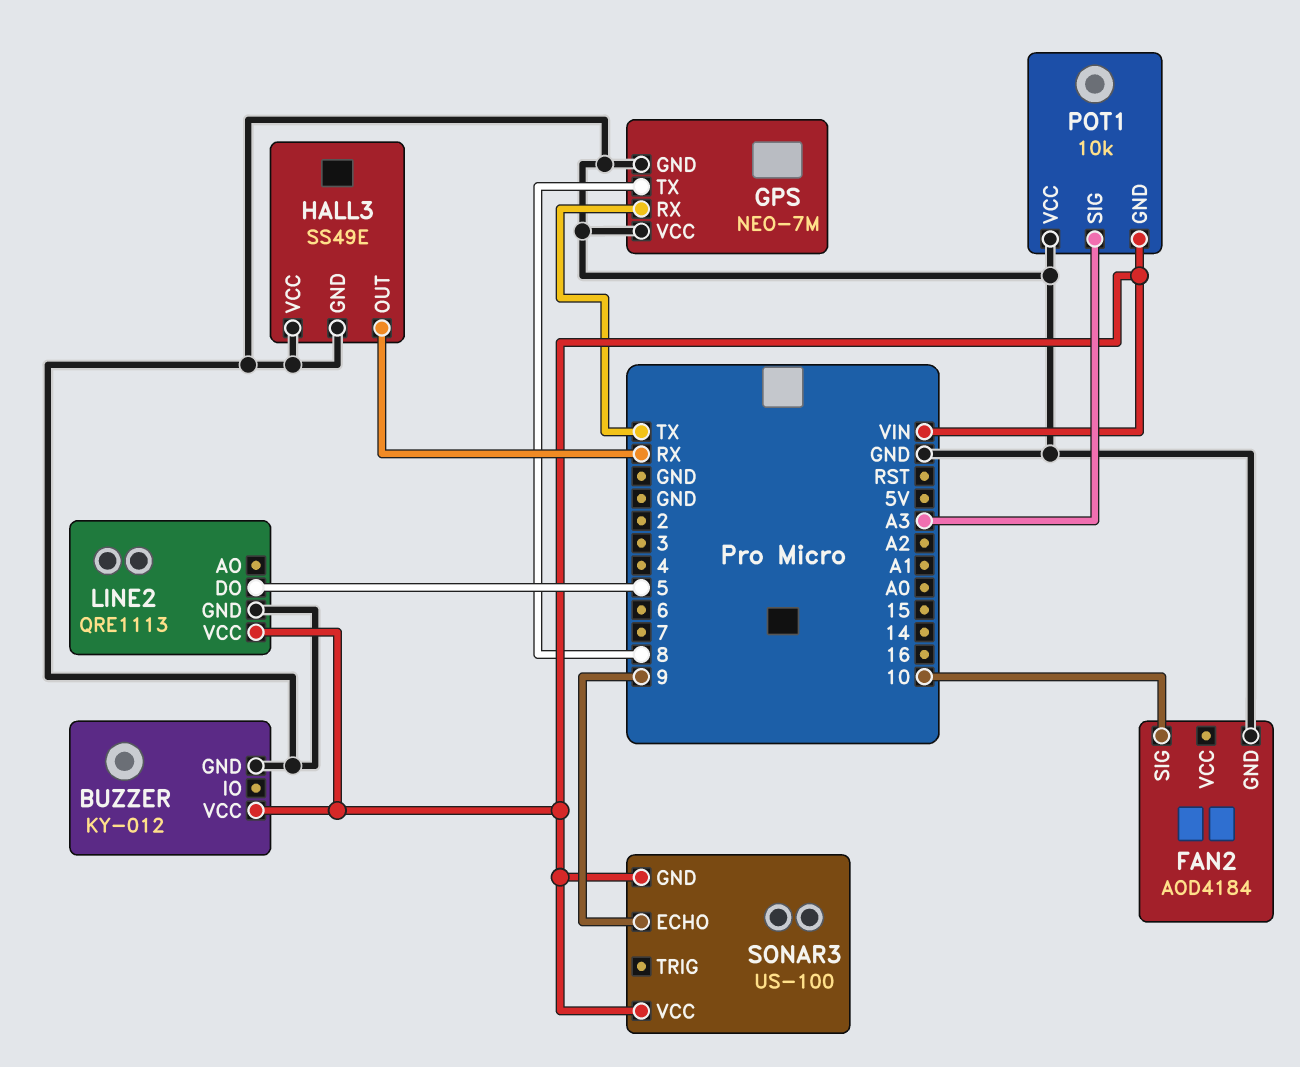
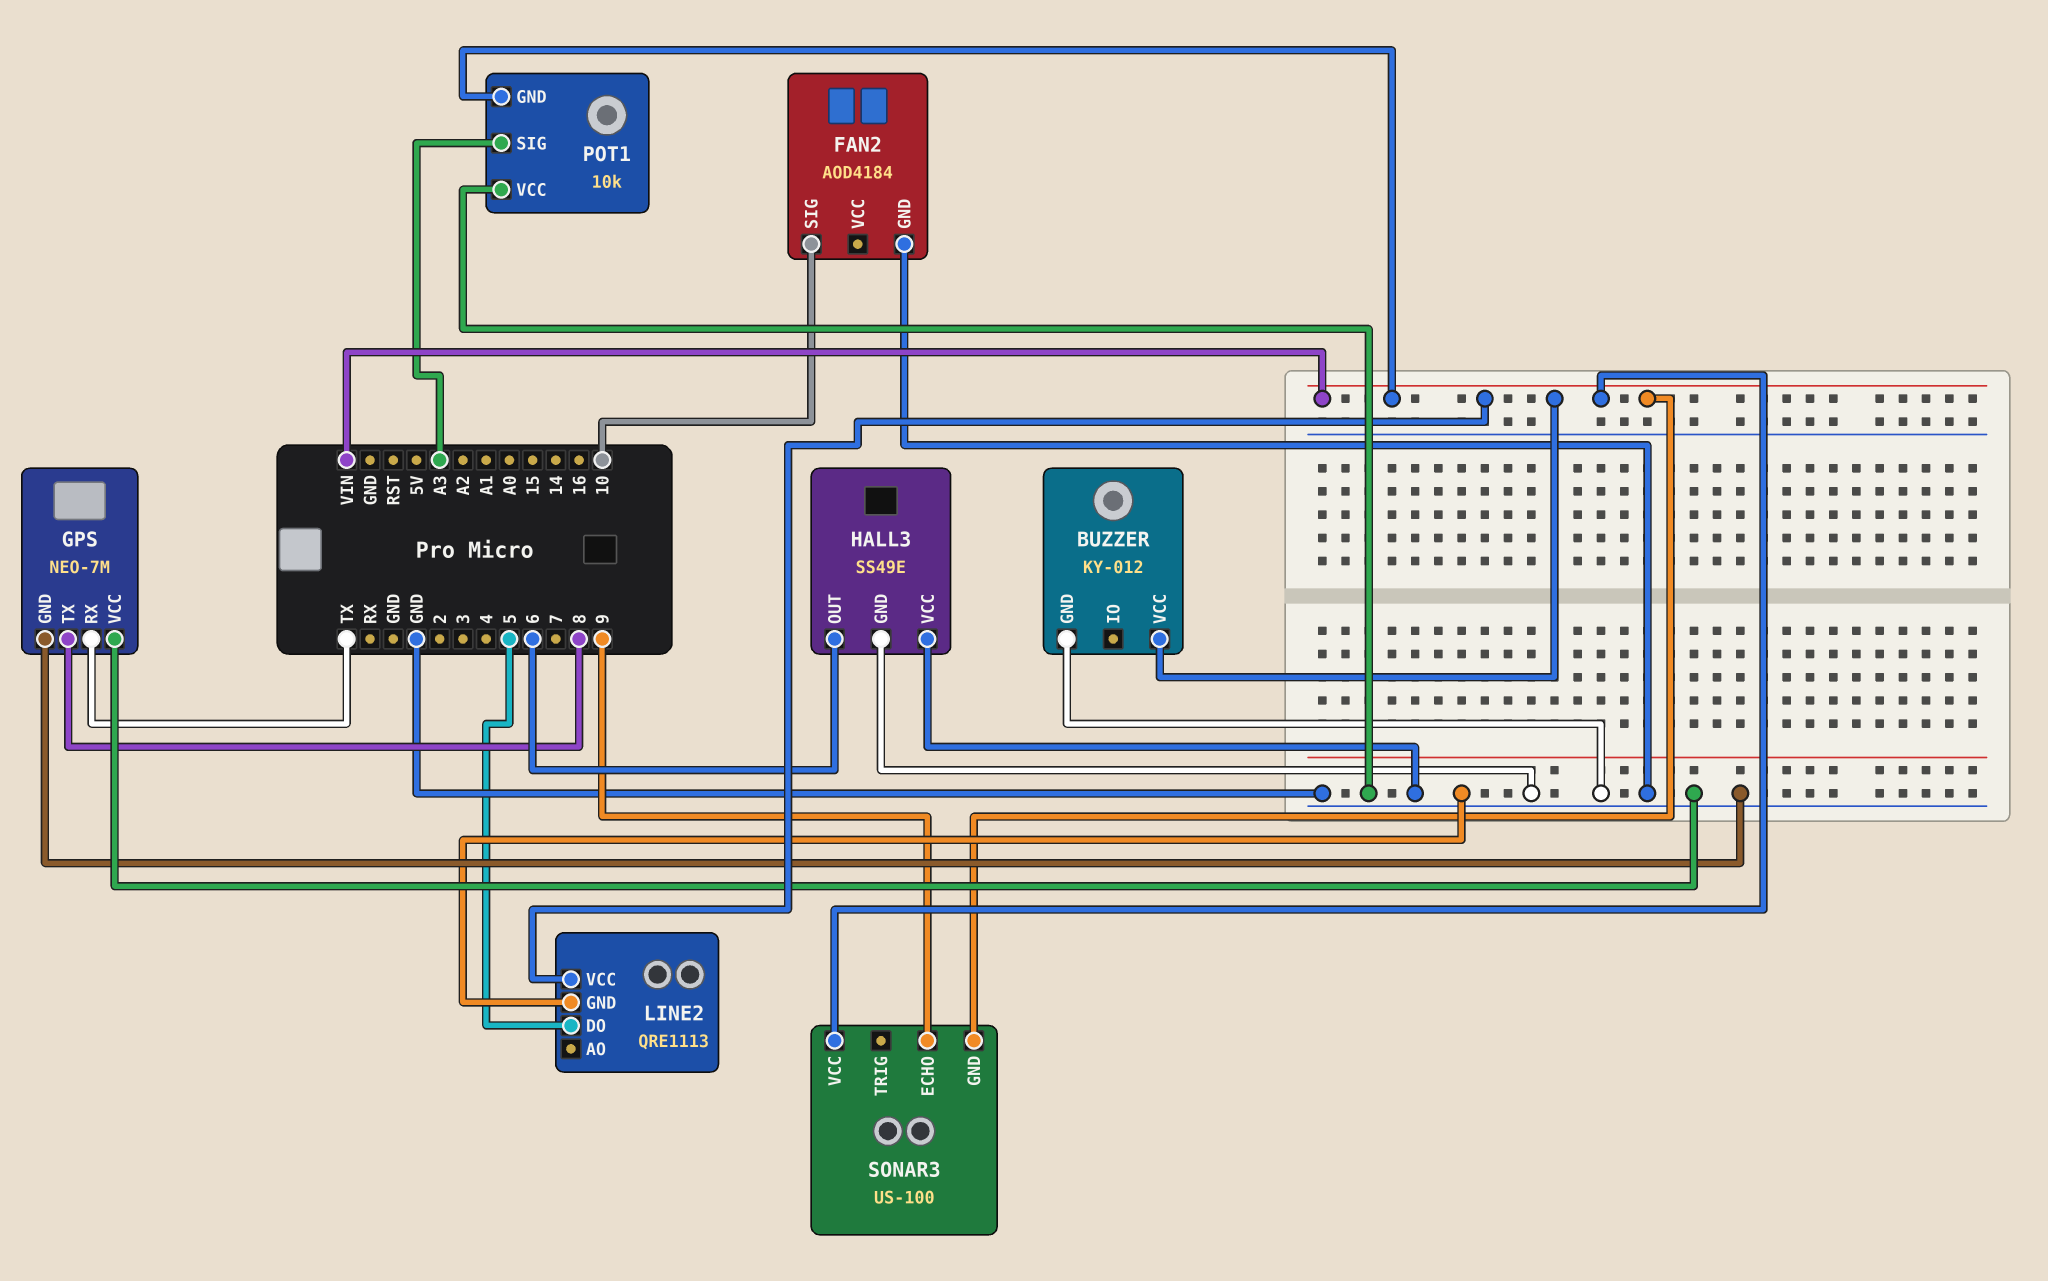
HALL3 pin OUT: RX -> 6

